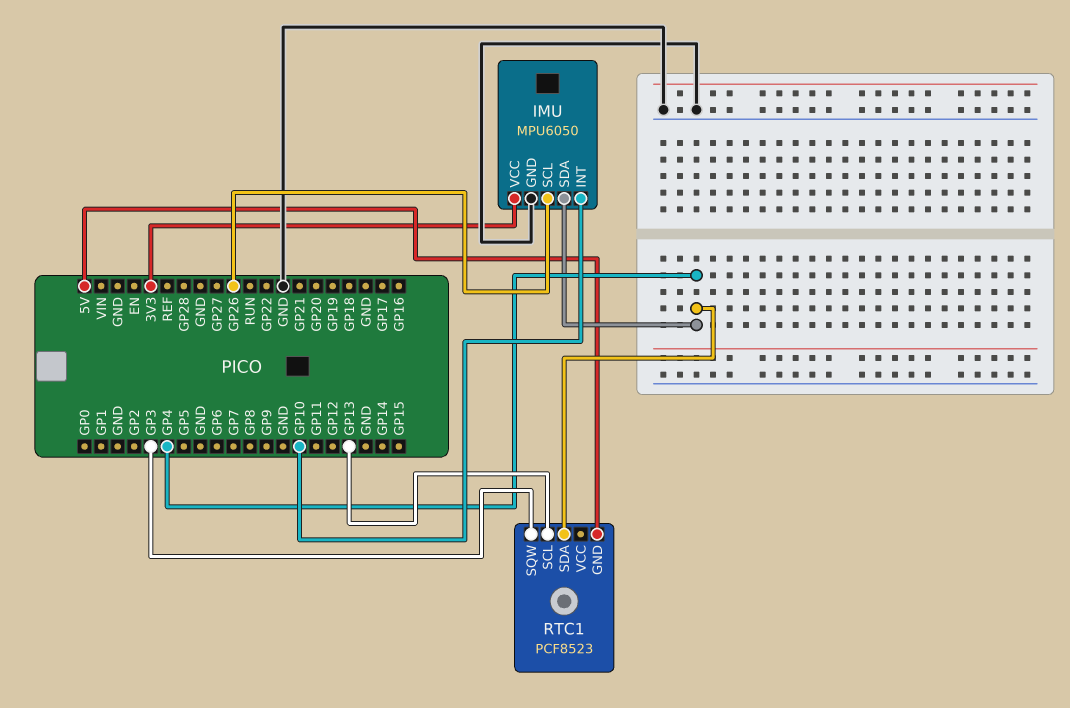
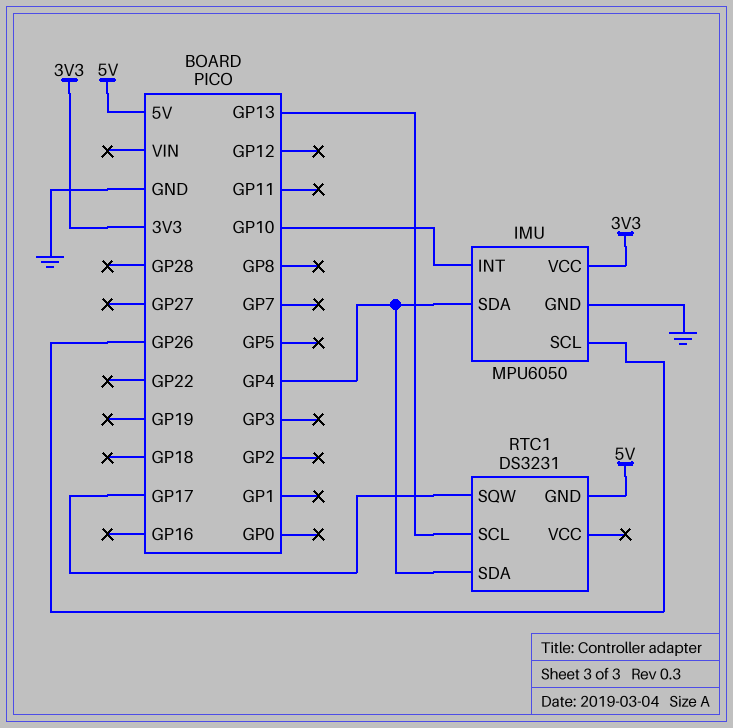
RTC1: PCF8523 -> DS3231
RTC1 pin SQW: GP3 -> GP17

